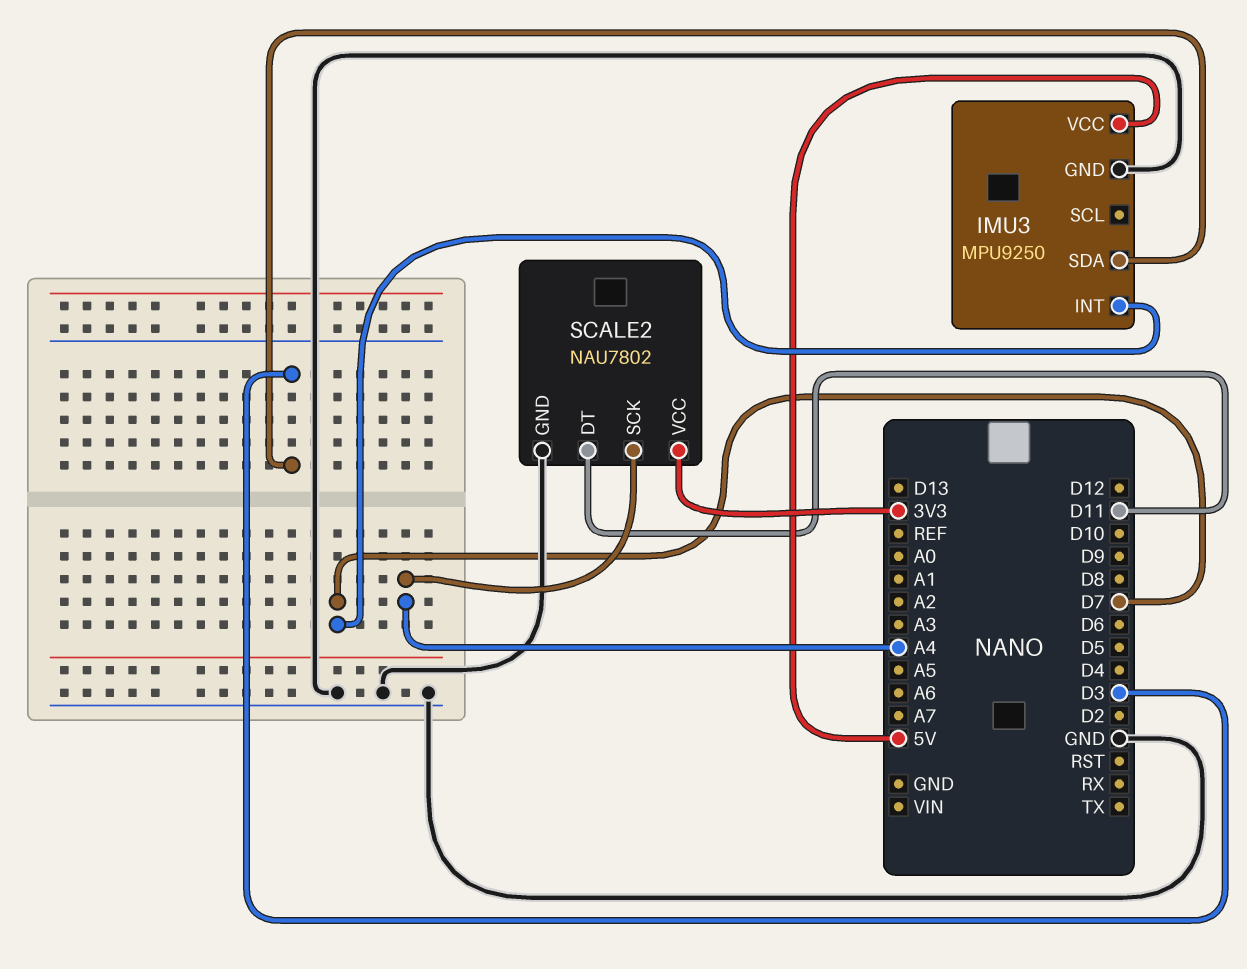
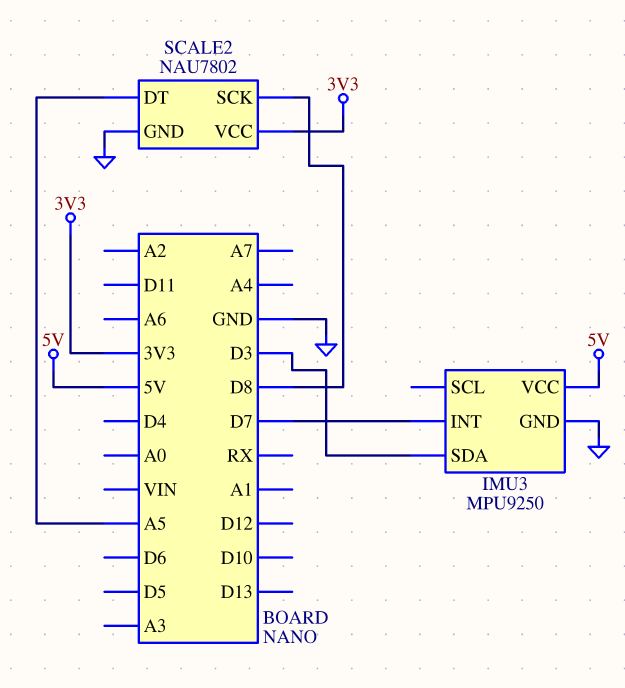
SCALE2 pin DT: D11 -> A5
SCALE2 pin SCK: A4 -> D8

